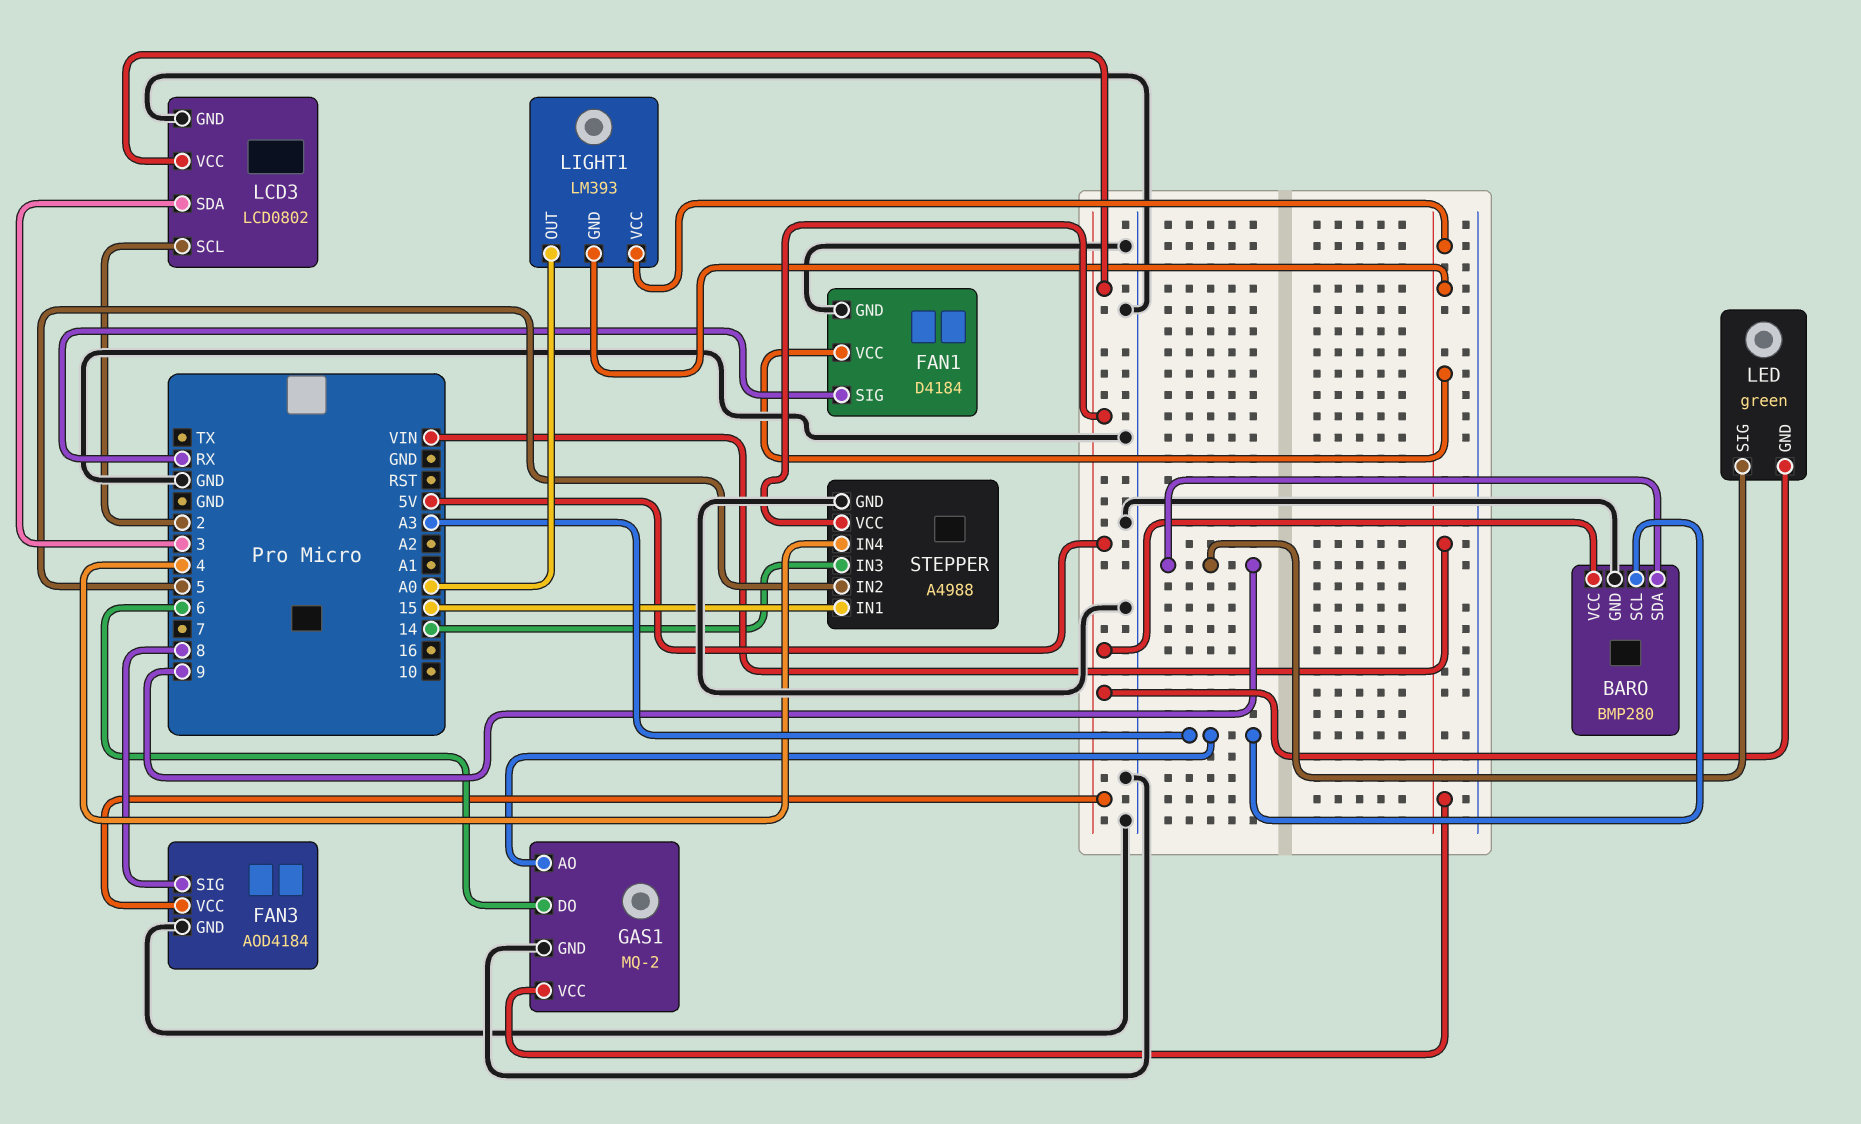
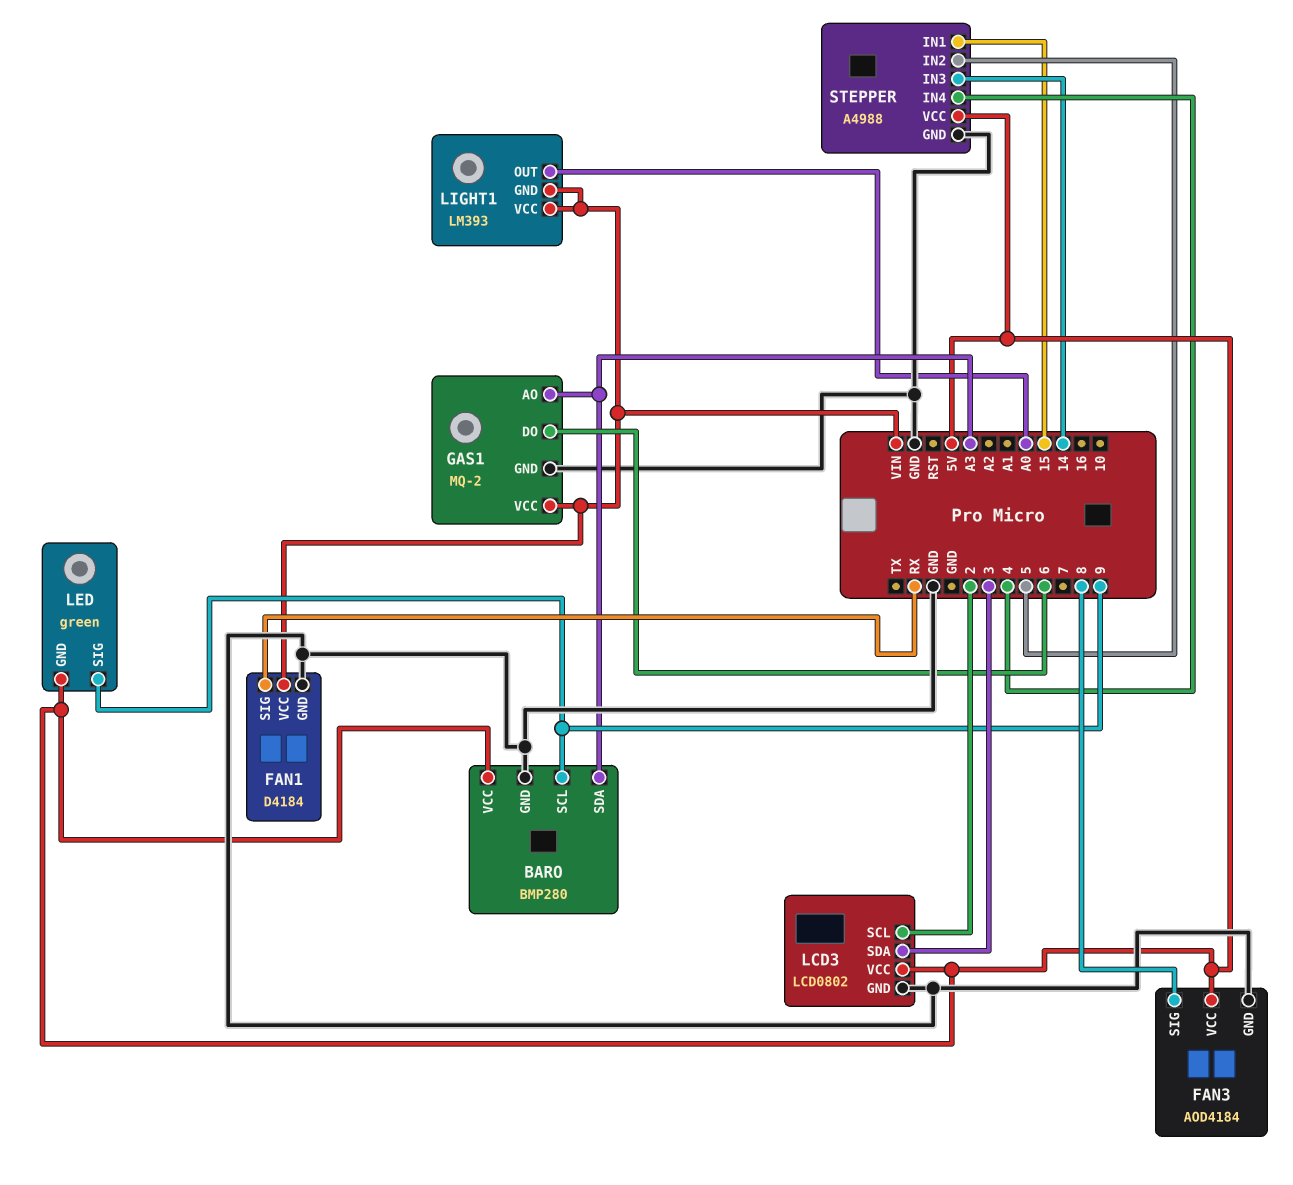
BARO pin SCL: A3 -> 9
BARO pin SDA: 9 -> A3

